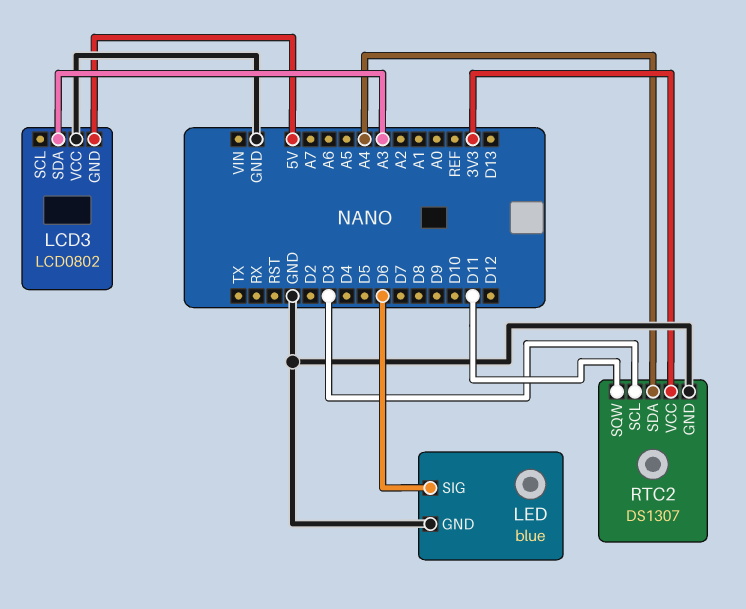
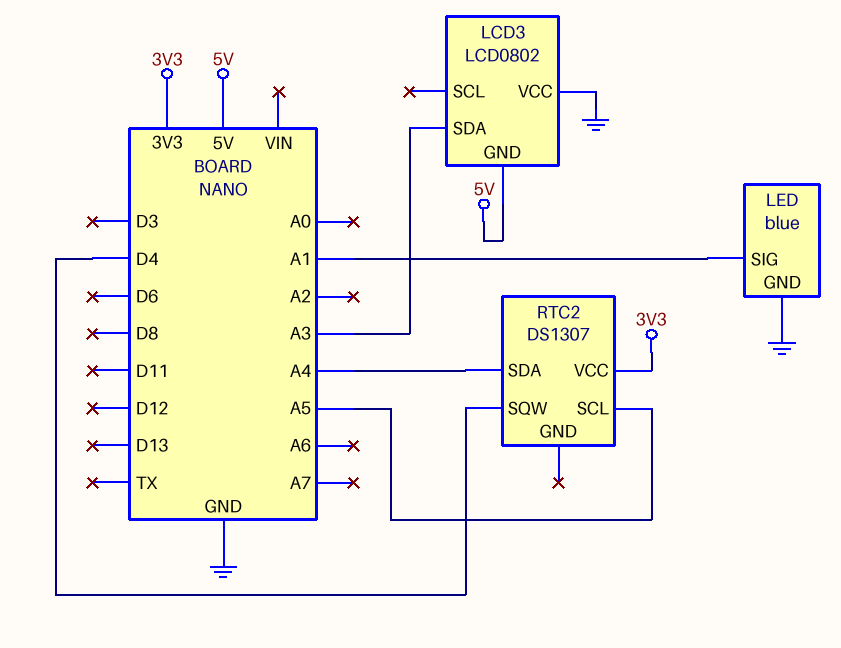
LED pin SIG: D6 -> A1
RTC2 pin GND: GND -> none
RTC2 pin SCL: D3 -> A5
RTC2 pin SQW: D11 -> D4

